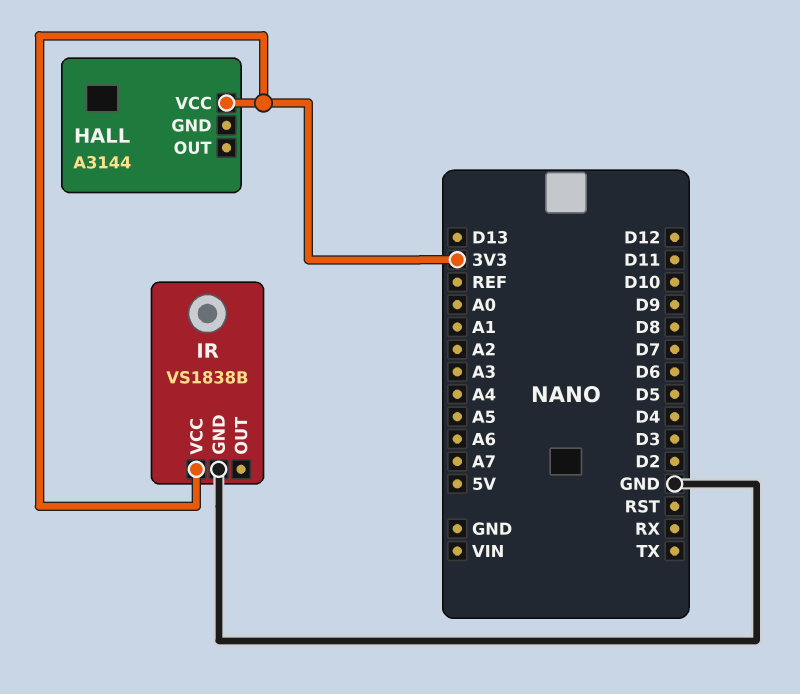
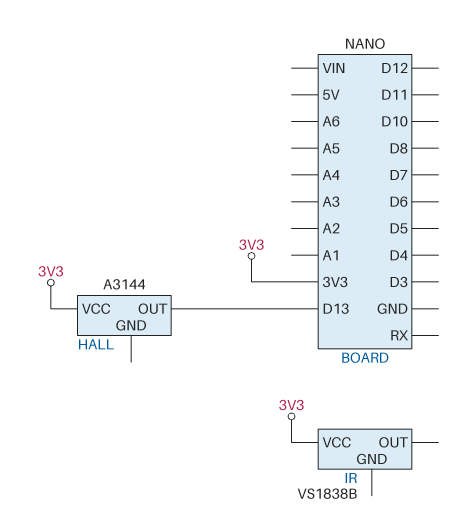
HALL pin OUT: none -> D13
IR pin GND: GND -> none

